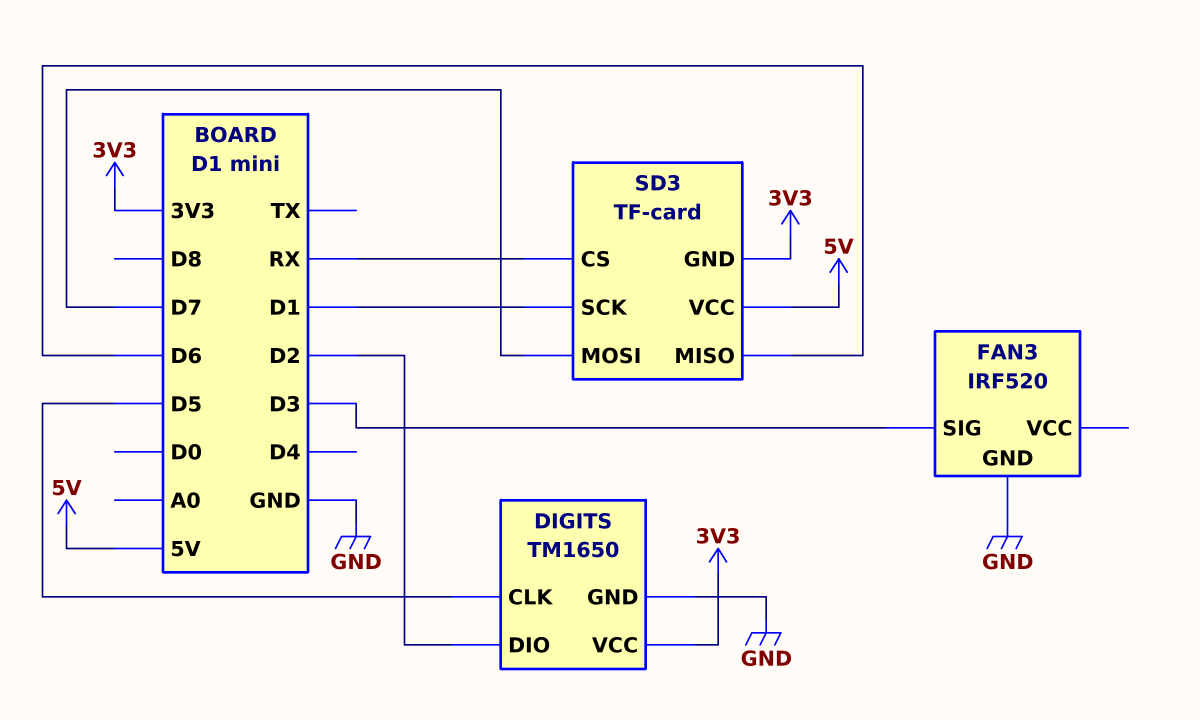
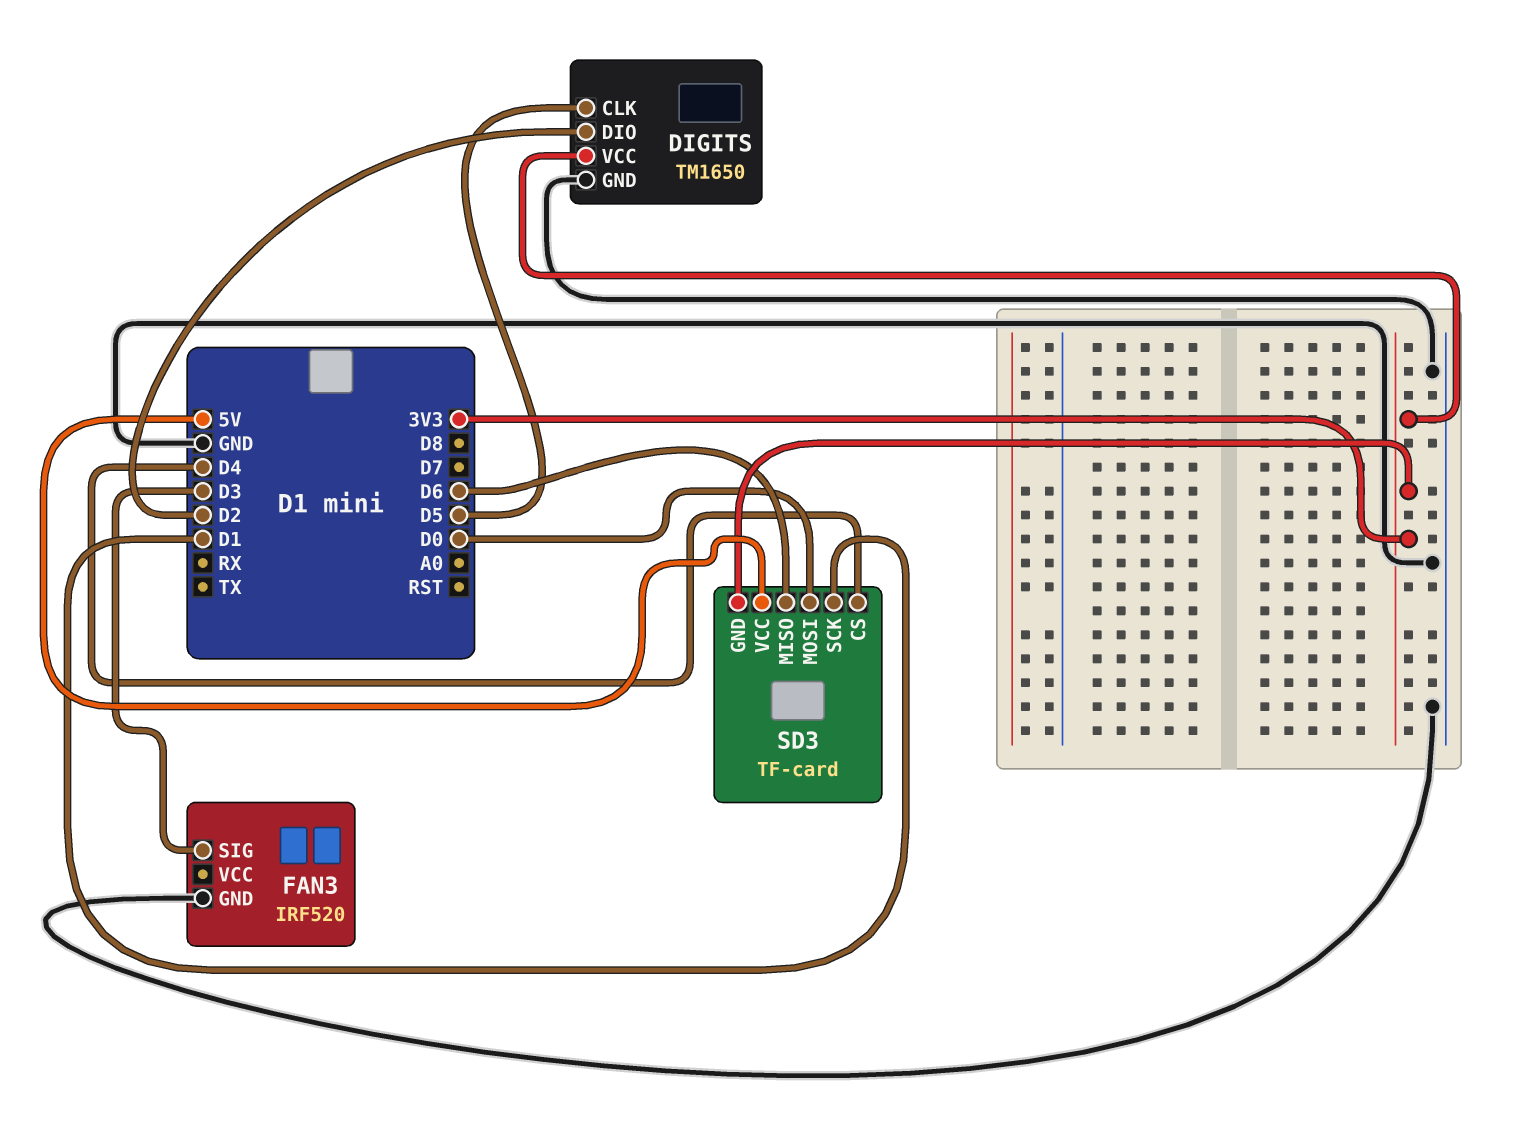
SD3 pin CS: RX -> D4
SD3 pin MOSI: D7 -> D0

